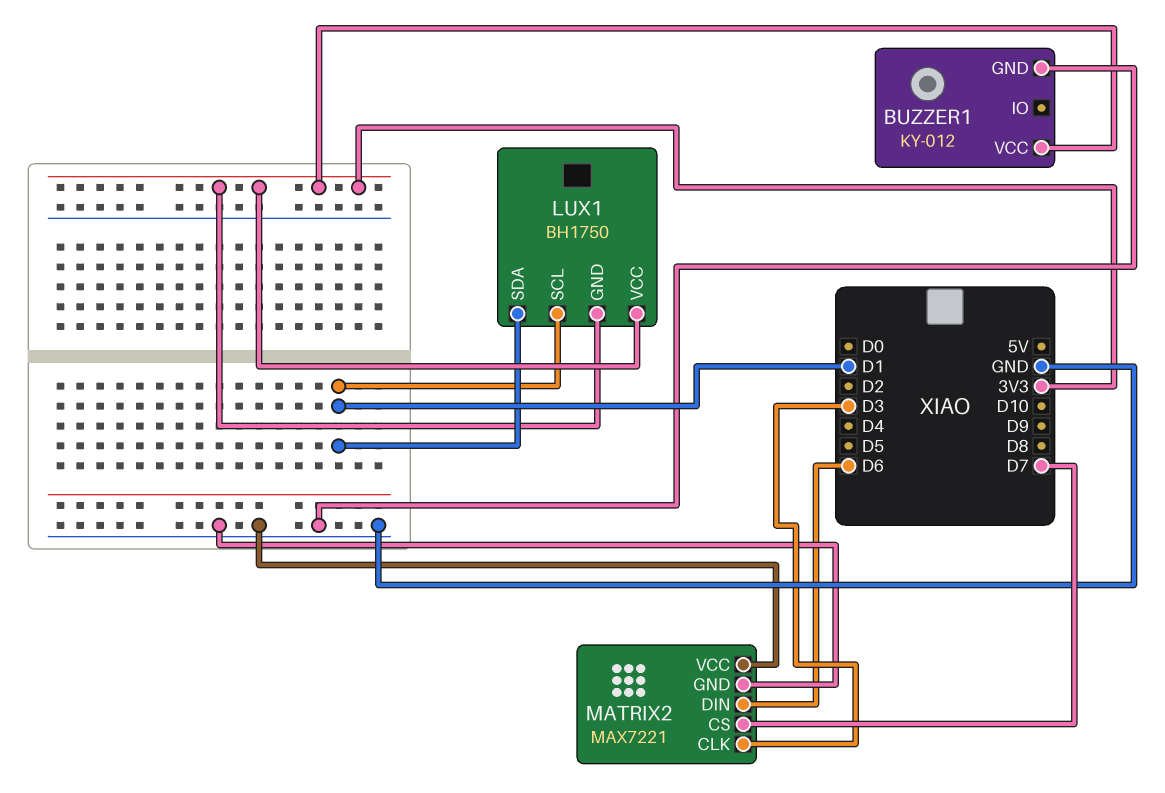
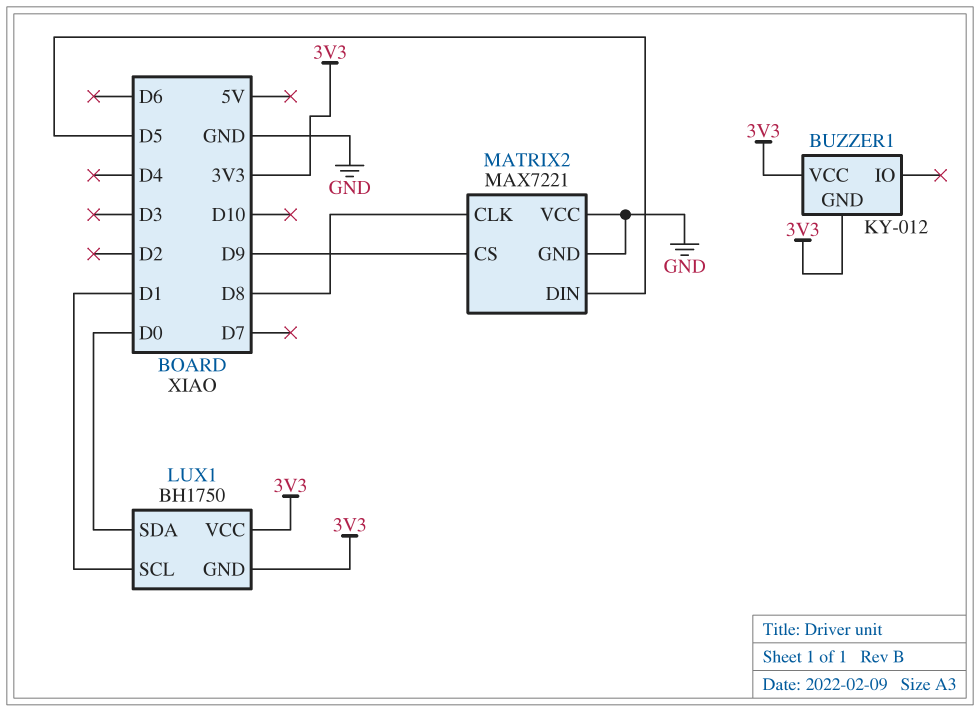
BUZZER1 pin GND: GND -> 3V3
LUX1 pin SDA: D1 -> D0
MATRIX2 pin CLK: D3 -> D8
MATRIX2 pin CS: D7 -> D9
MATRIX2 pin DIN: D6 -> D5

